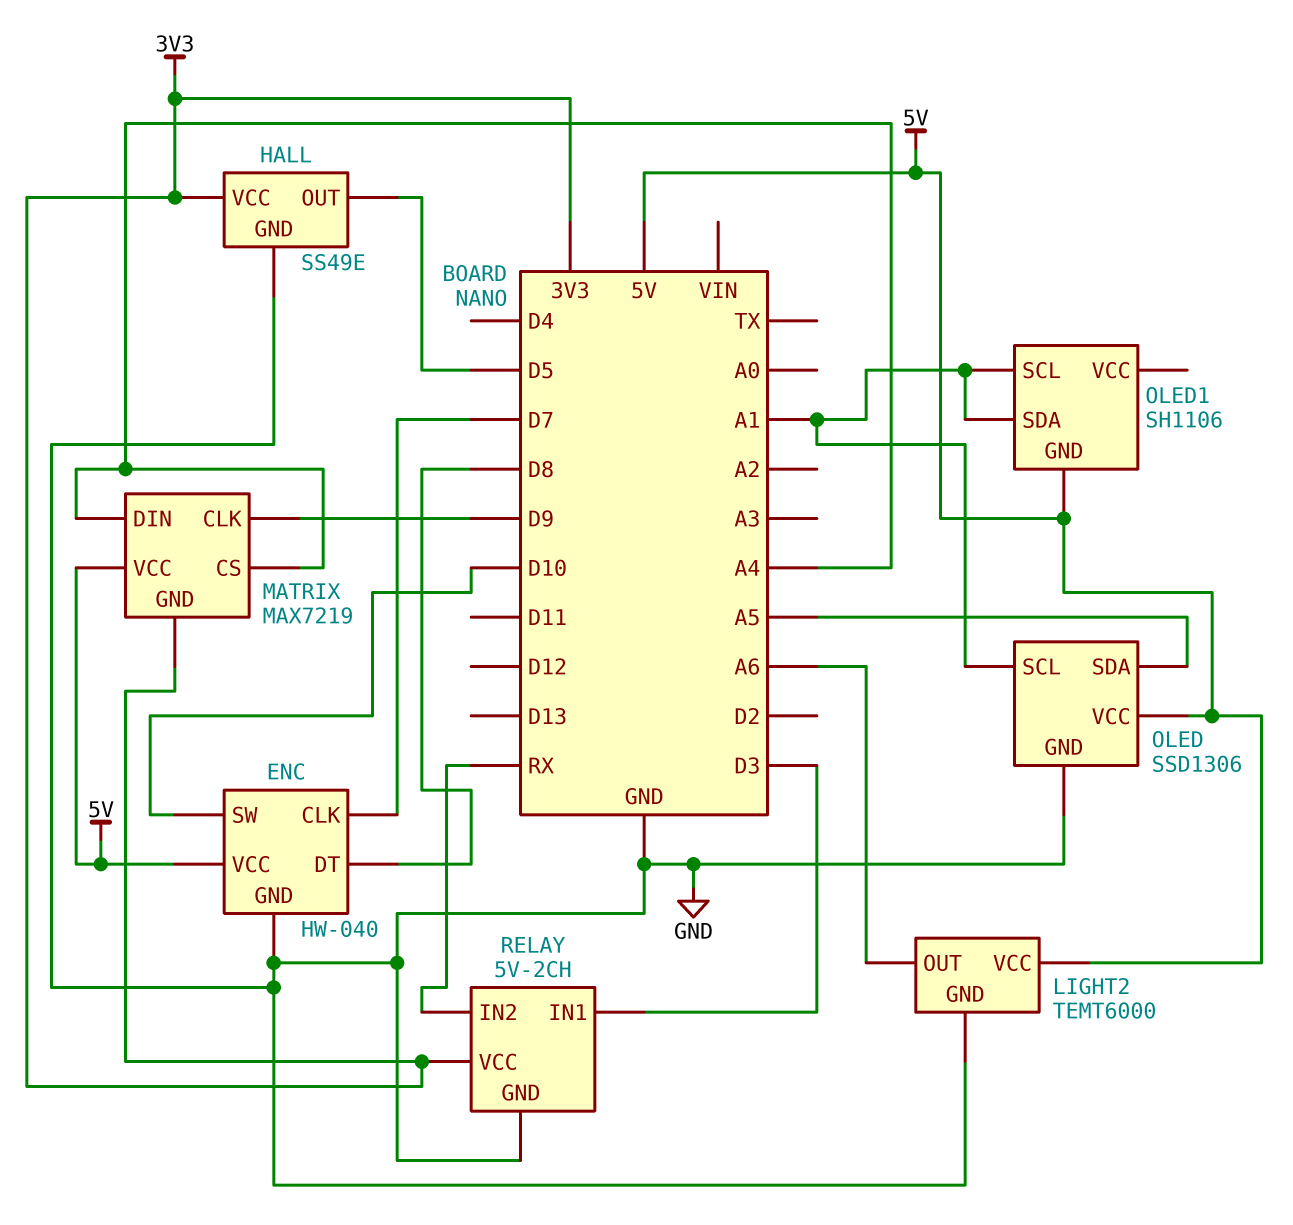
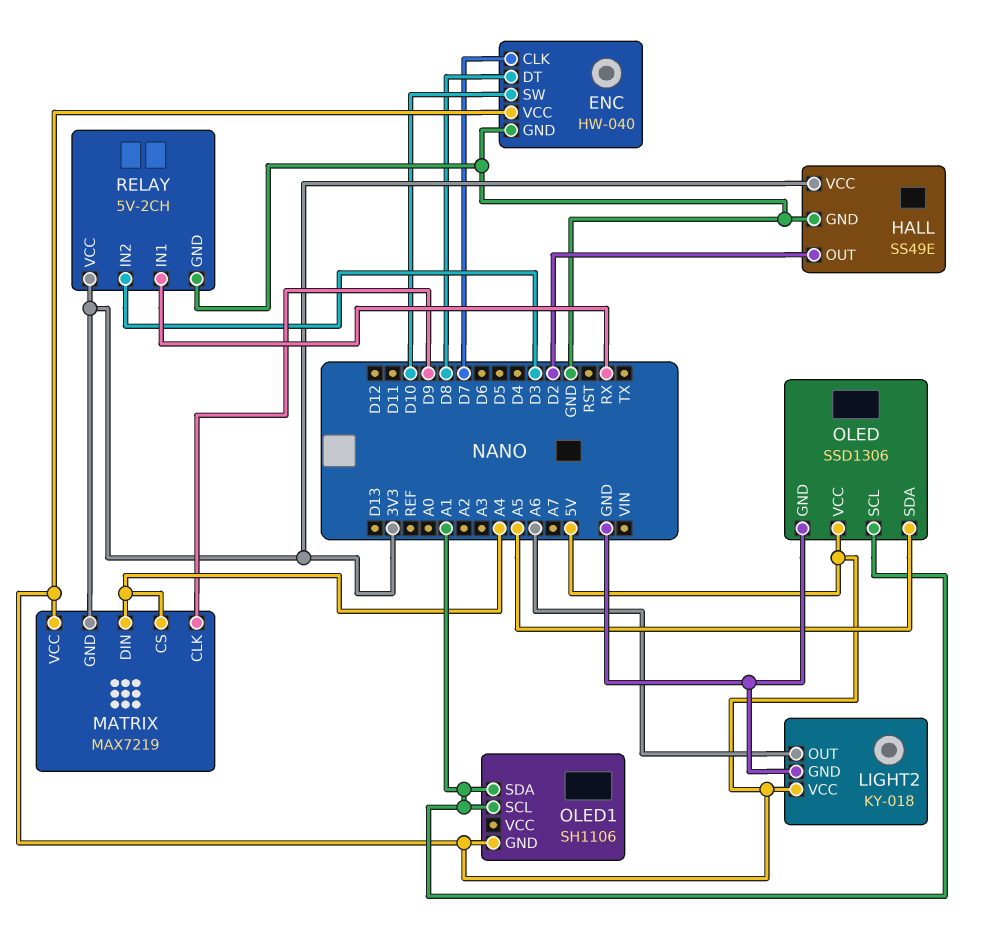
HALL pin OUT: D5 -> D2
LIGHT2: TEMT6000 -> KY-018
RELAY pin IN1: D3 -> RX
RELAY pin IN2: RX -> D3

